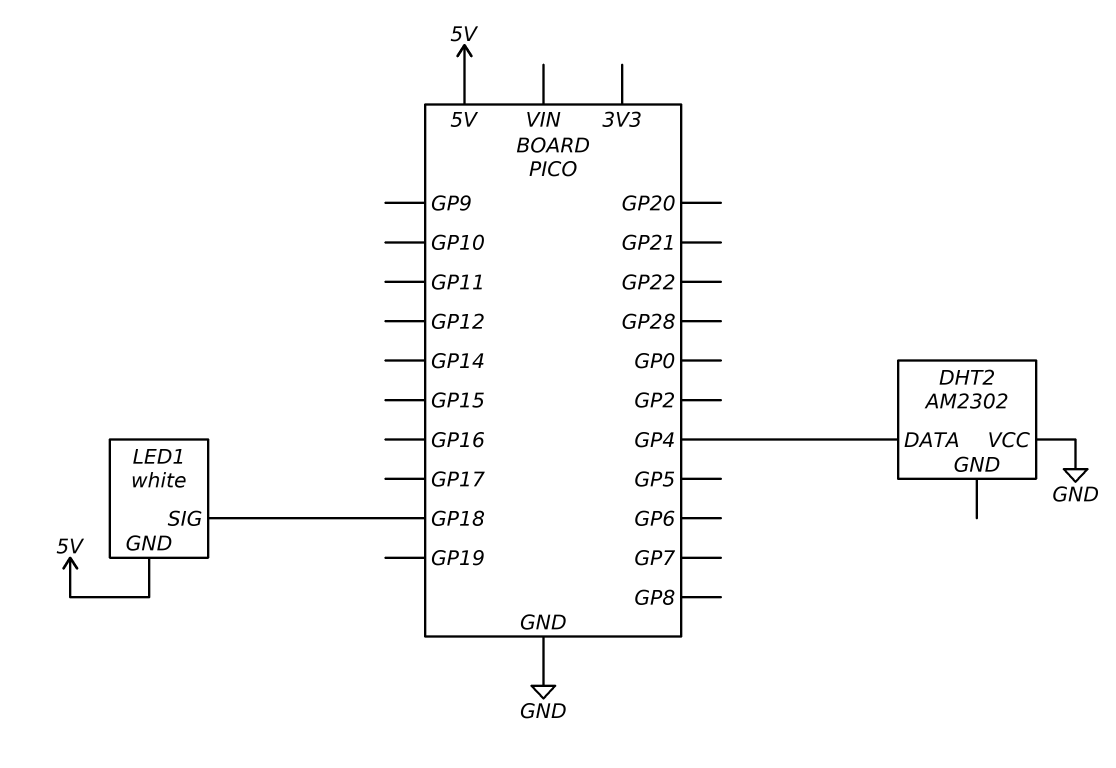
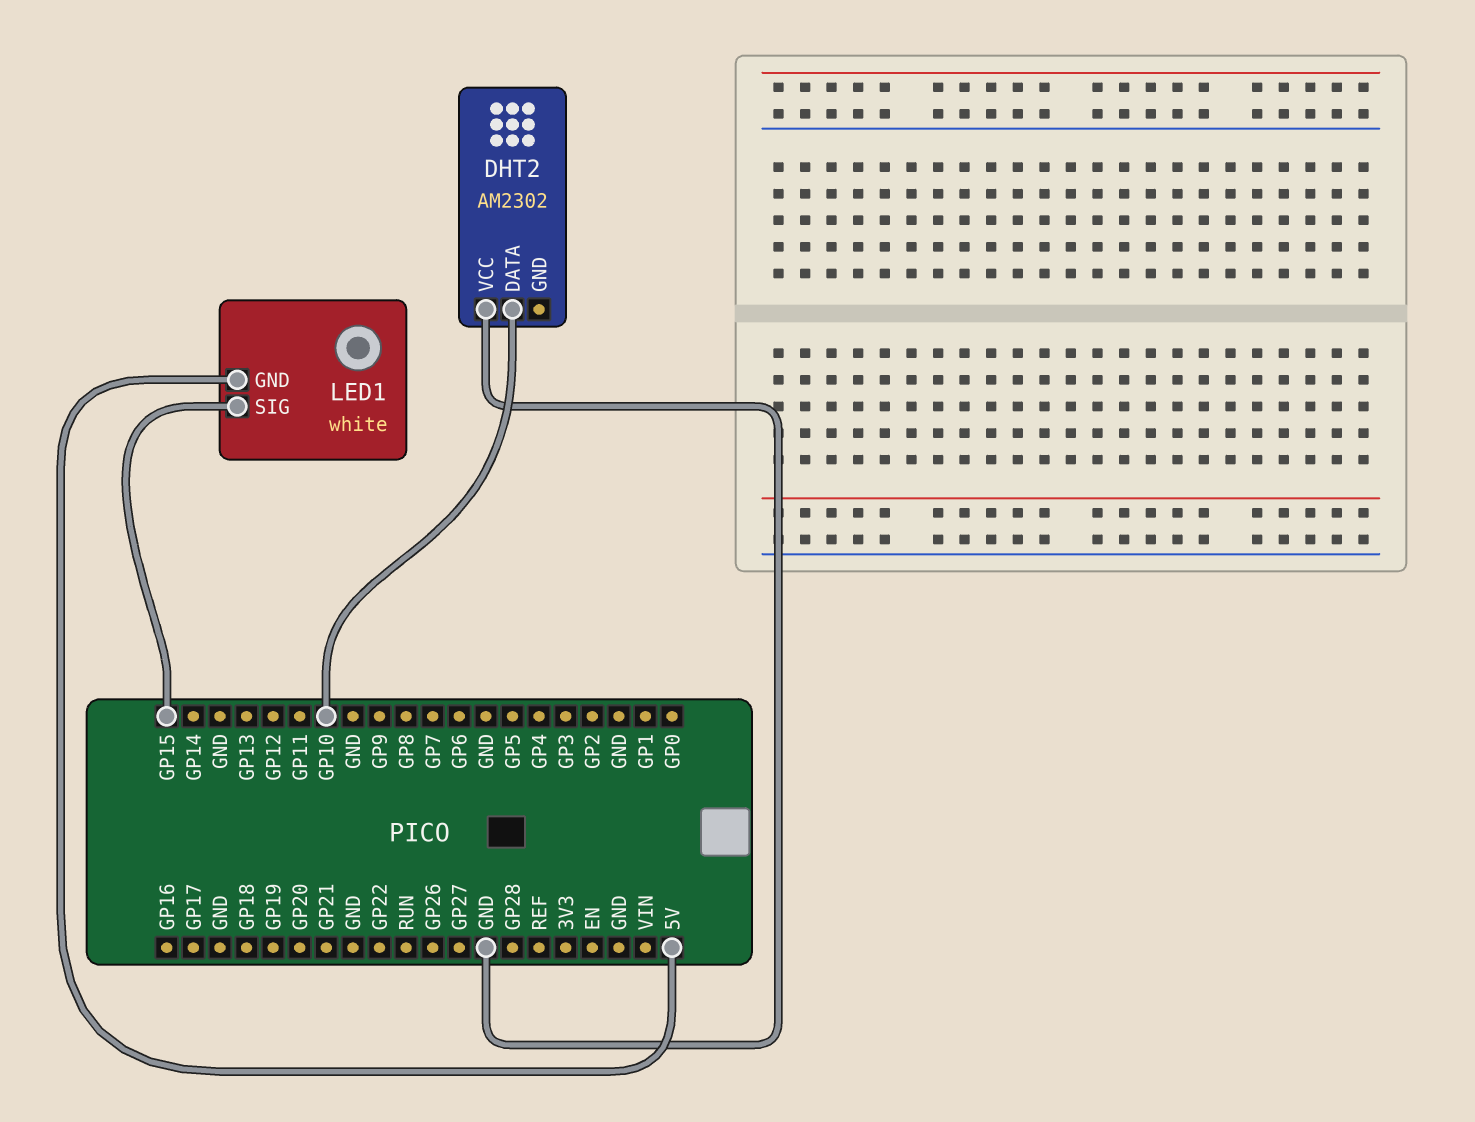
DHT2 pin DATA: GP4 -> GP10
LED1 pin SIG: GP18 -> GP15

